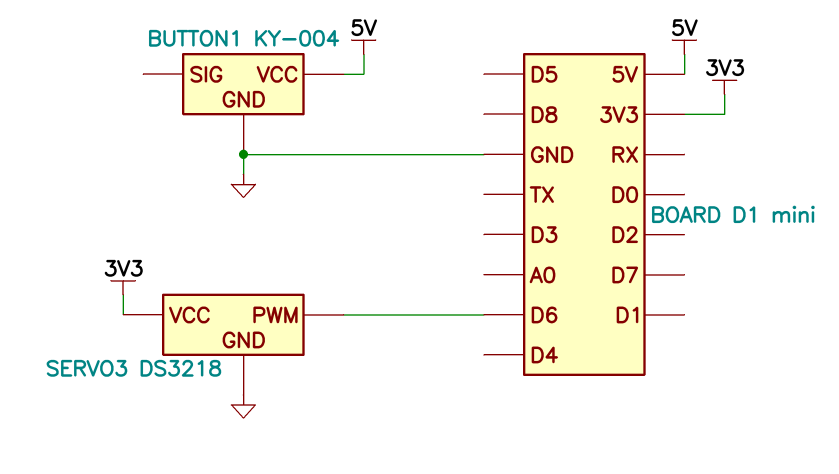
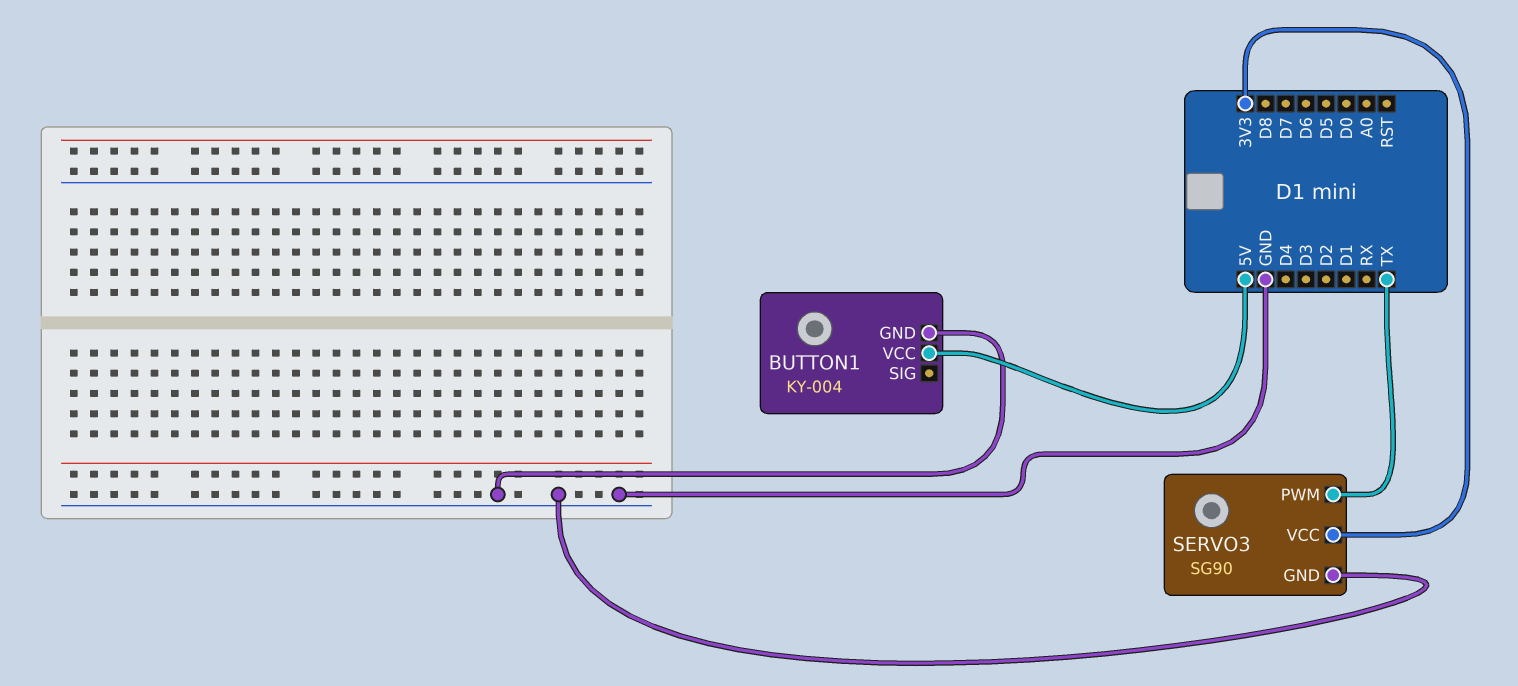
SERVO3: DS3218 -> SG90
SERVO3 pin PWM: D6 -> TX

